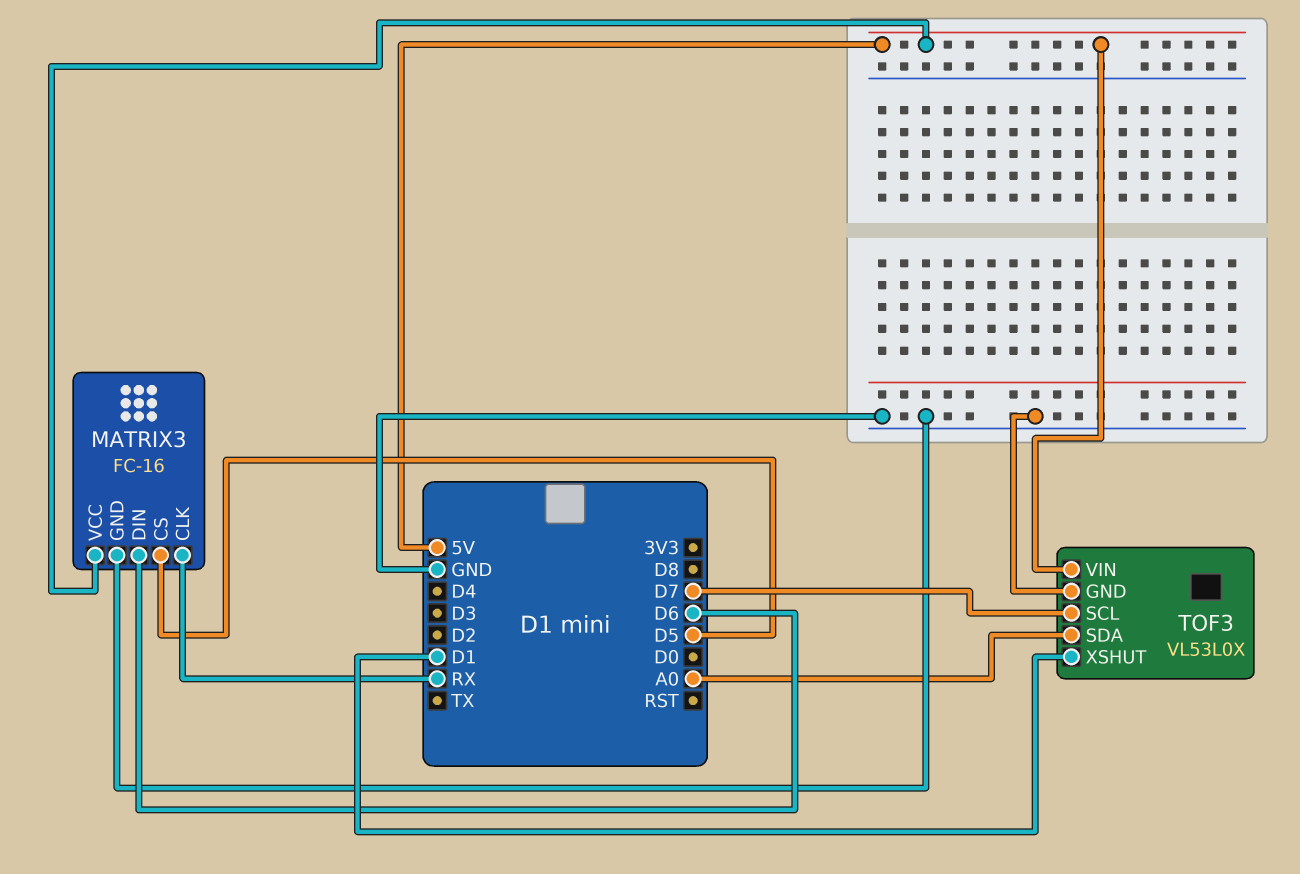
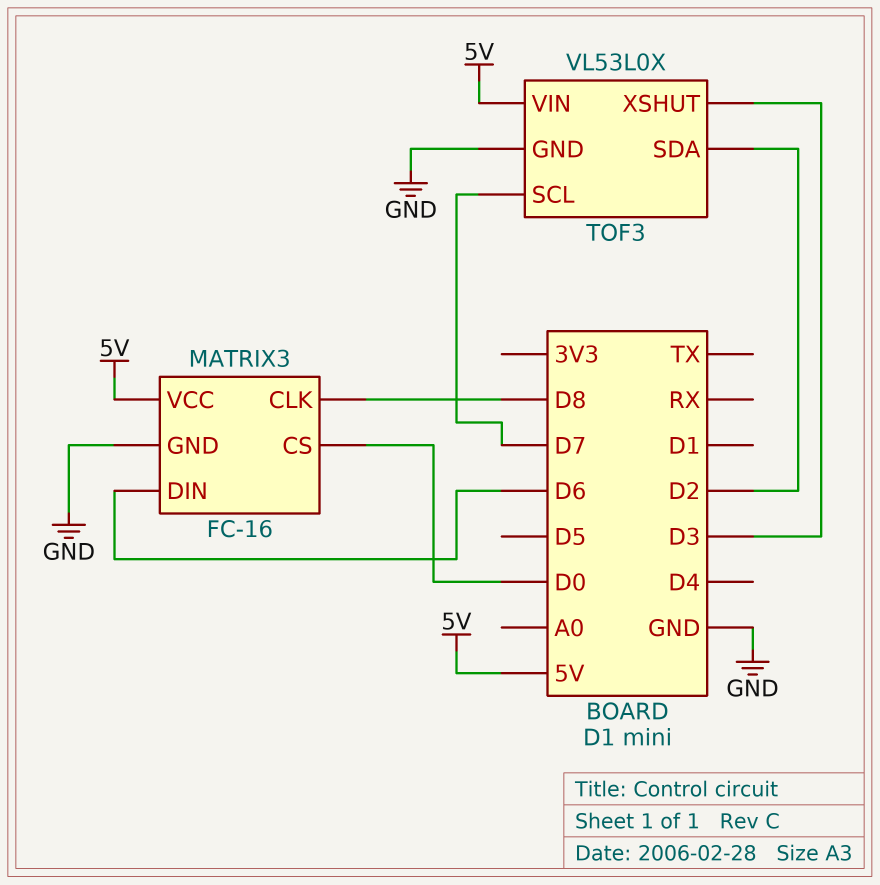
MATRIX3 pin CLK: RX -> D8
MATRIX3 pin CS: D5 -> D0
TOF3 pin SDA: A0 -> D2
TOF3 pin XSHUT: D1 -> D3

